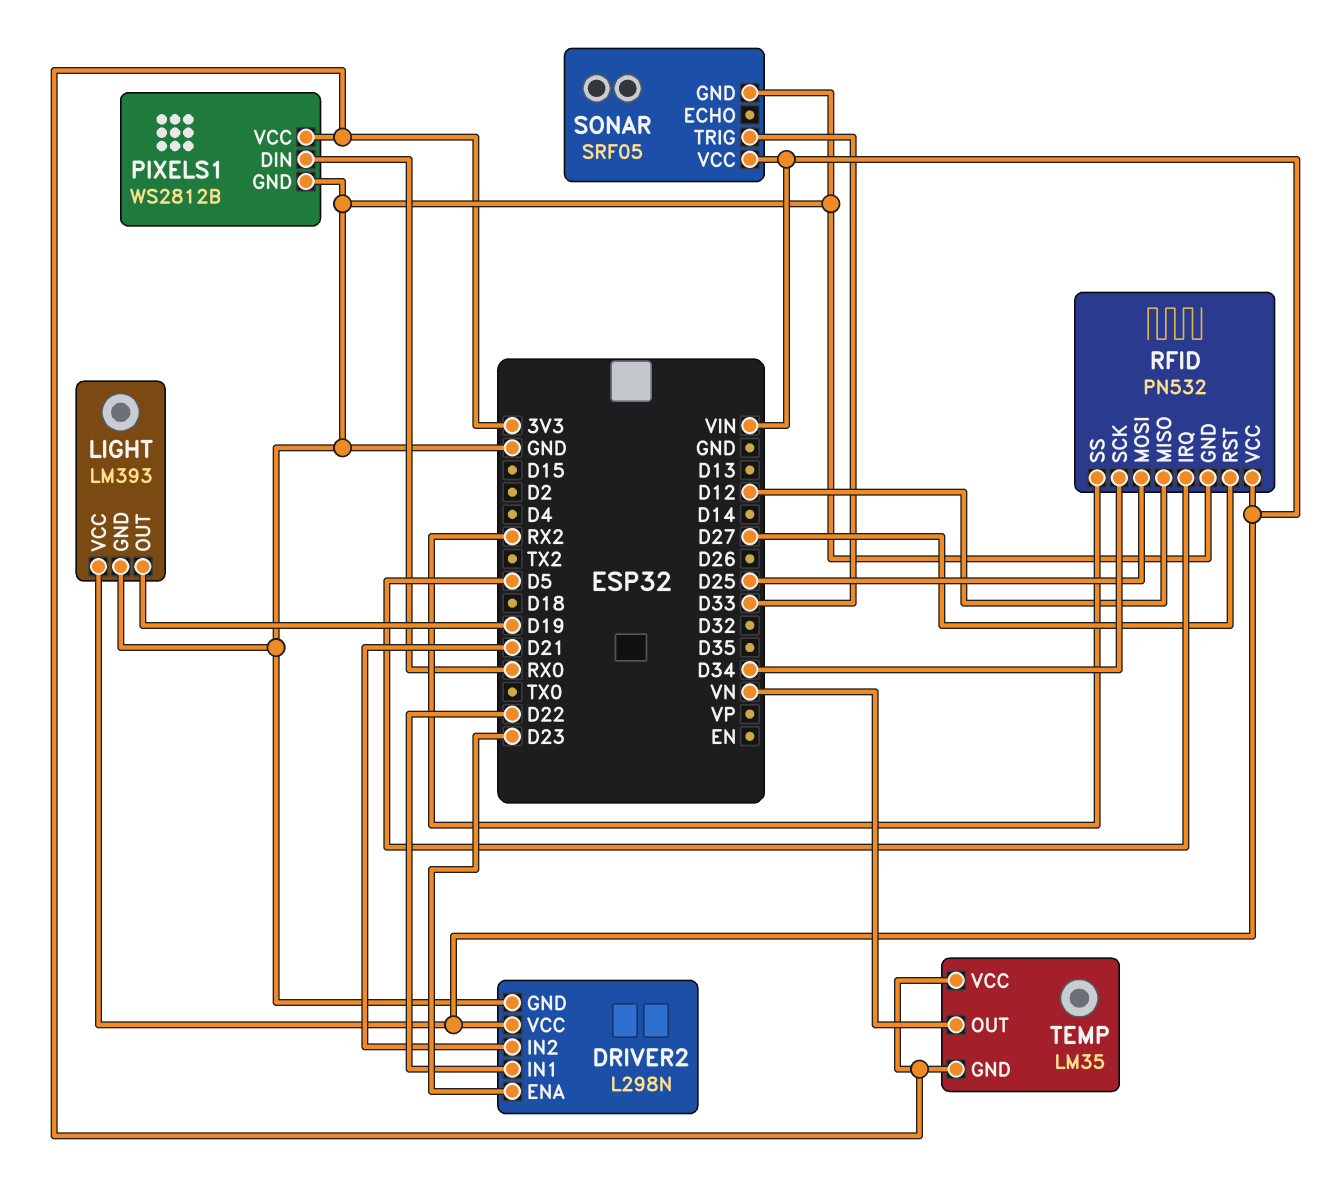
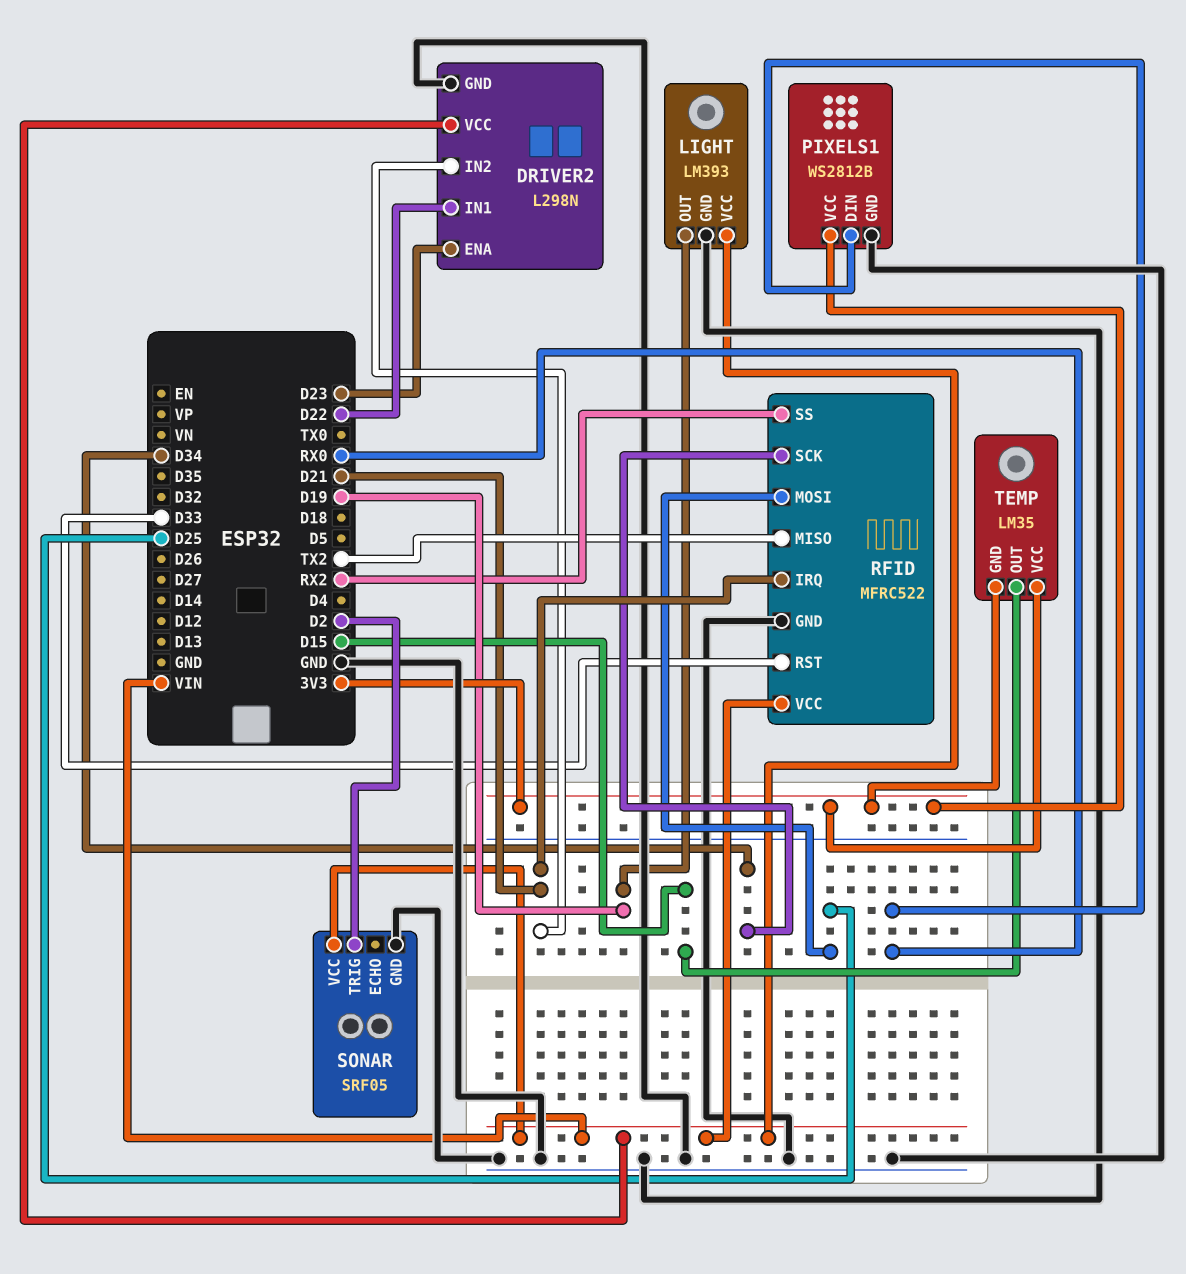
RFID: PN532 -> MFRC522
RFID pin IRQ: D5 -> D21
RFID pin MISO: D12 -> TX2
RFID pin RST: D27 -> D33
SONAR pin TRIG: D33 -> D2
TEMP pin OUT: VN -> D15

